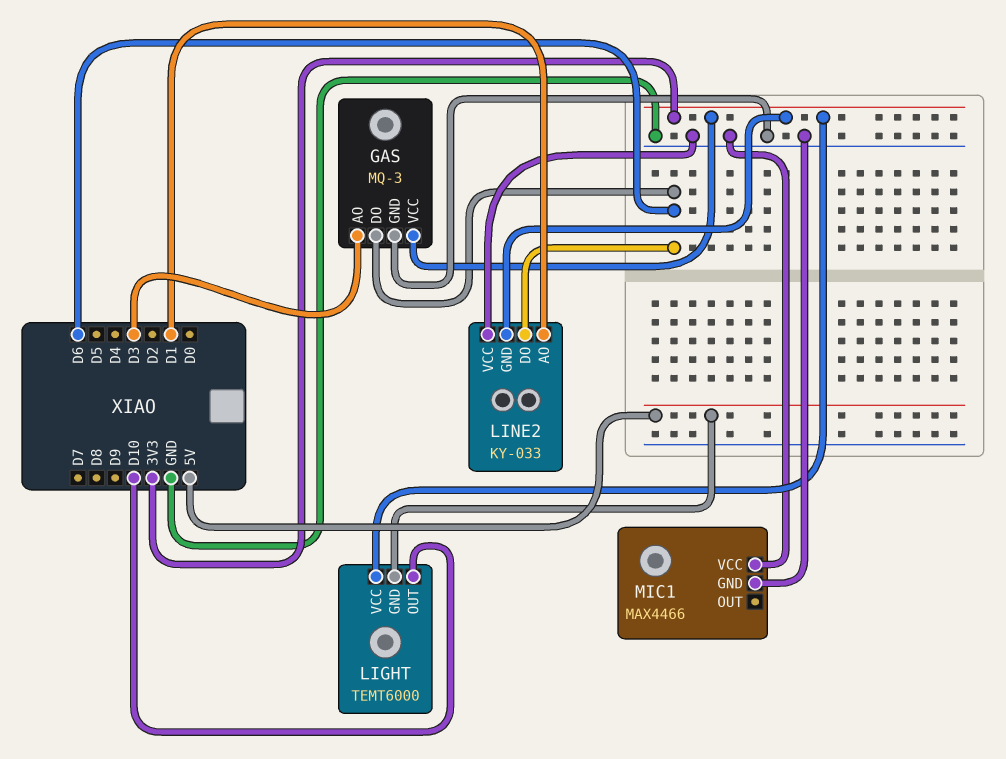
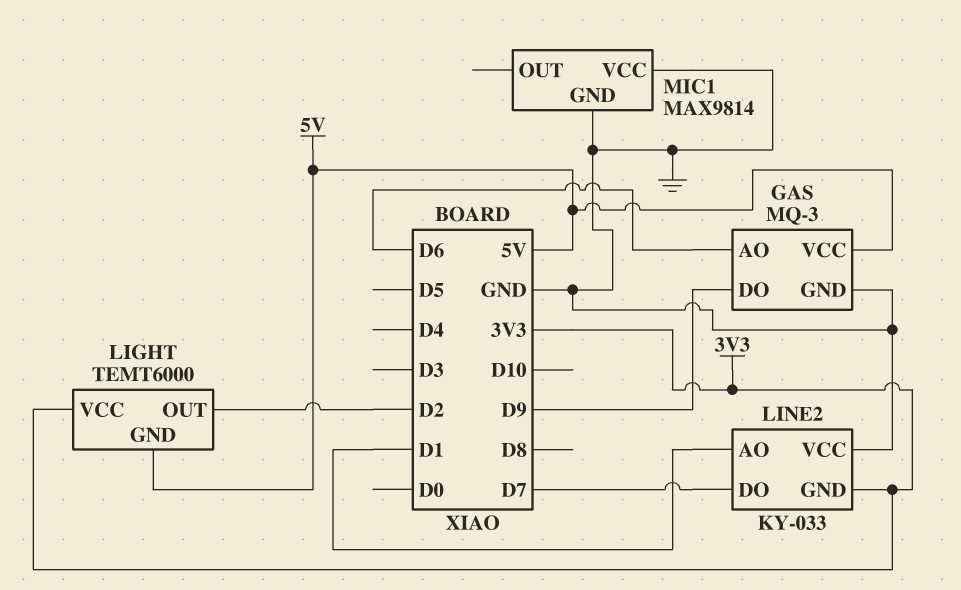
GAS pin AO: D3 -> D6
GAS pin DO: D6 -> D9
GAS pin VCC: 3V3 -> 5V
LIGHT pin OUT: D10 -> D2
LINE2 pin DO: D6 -> D7
MIC1: MAX4466 -> MAX9814

